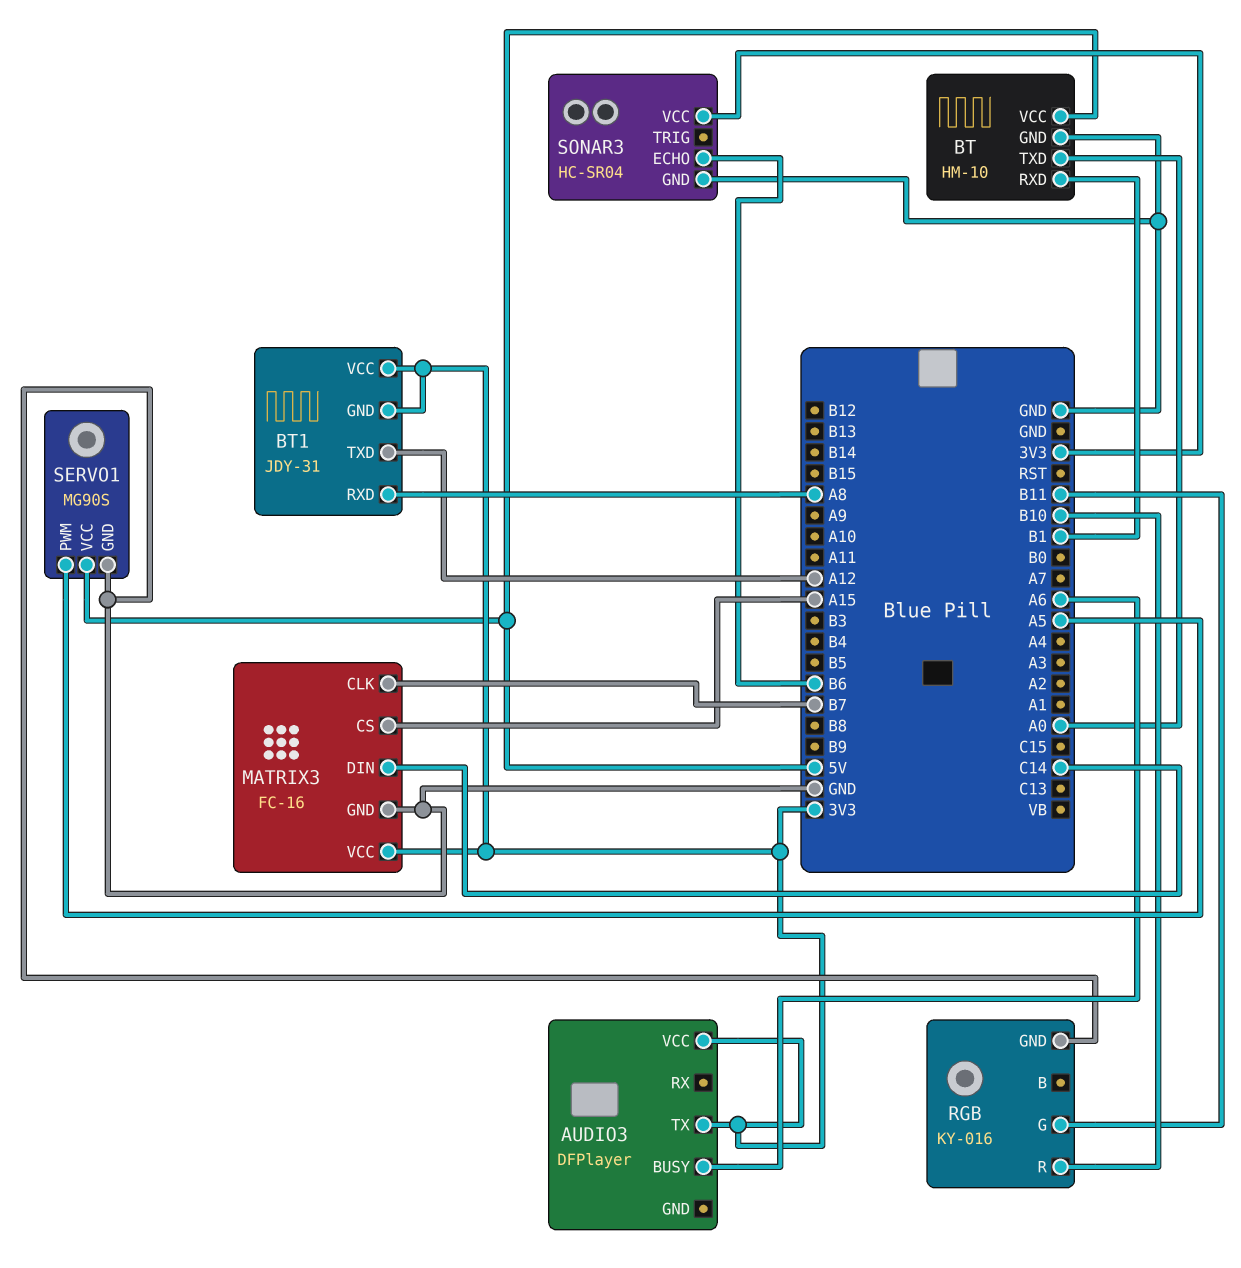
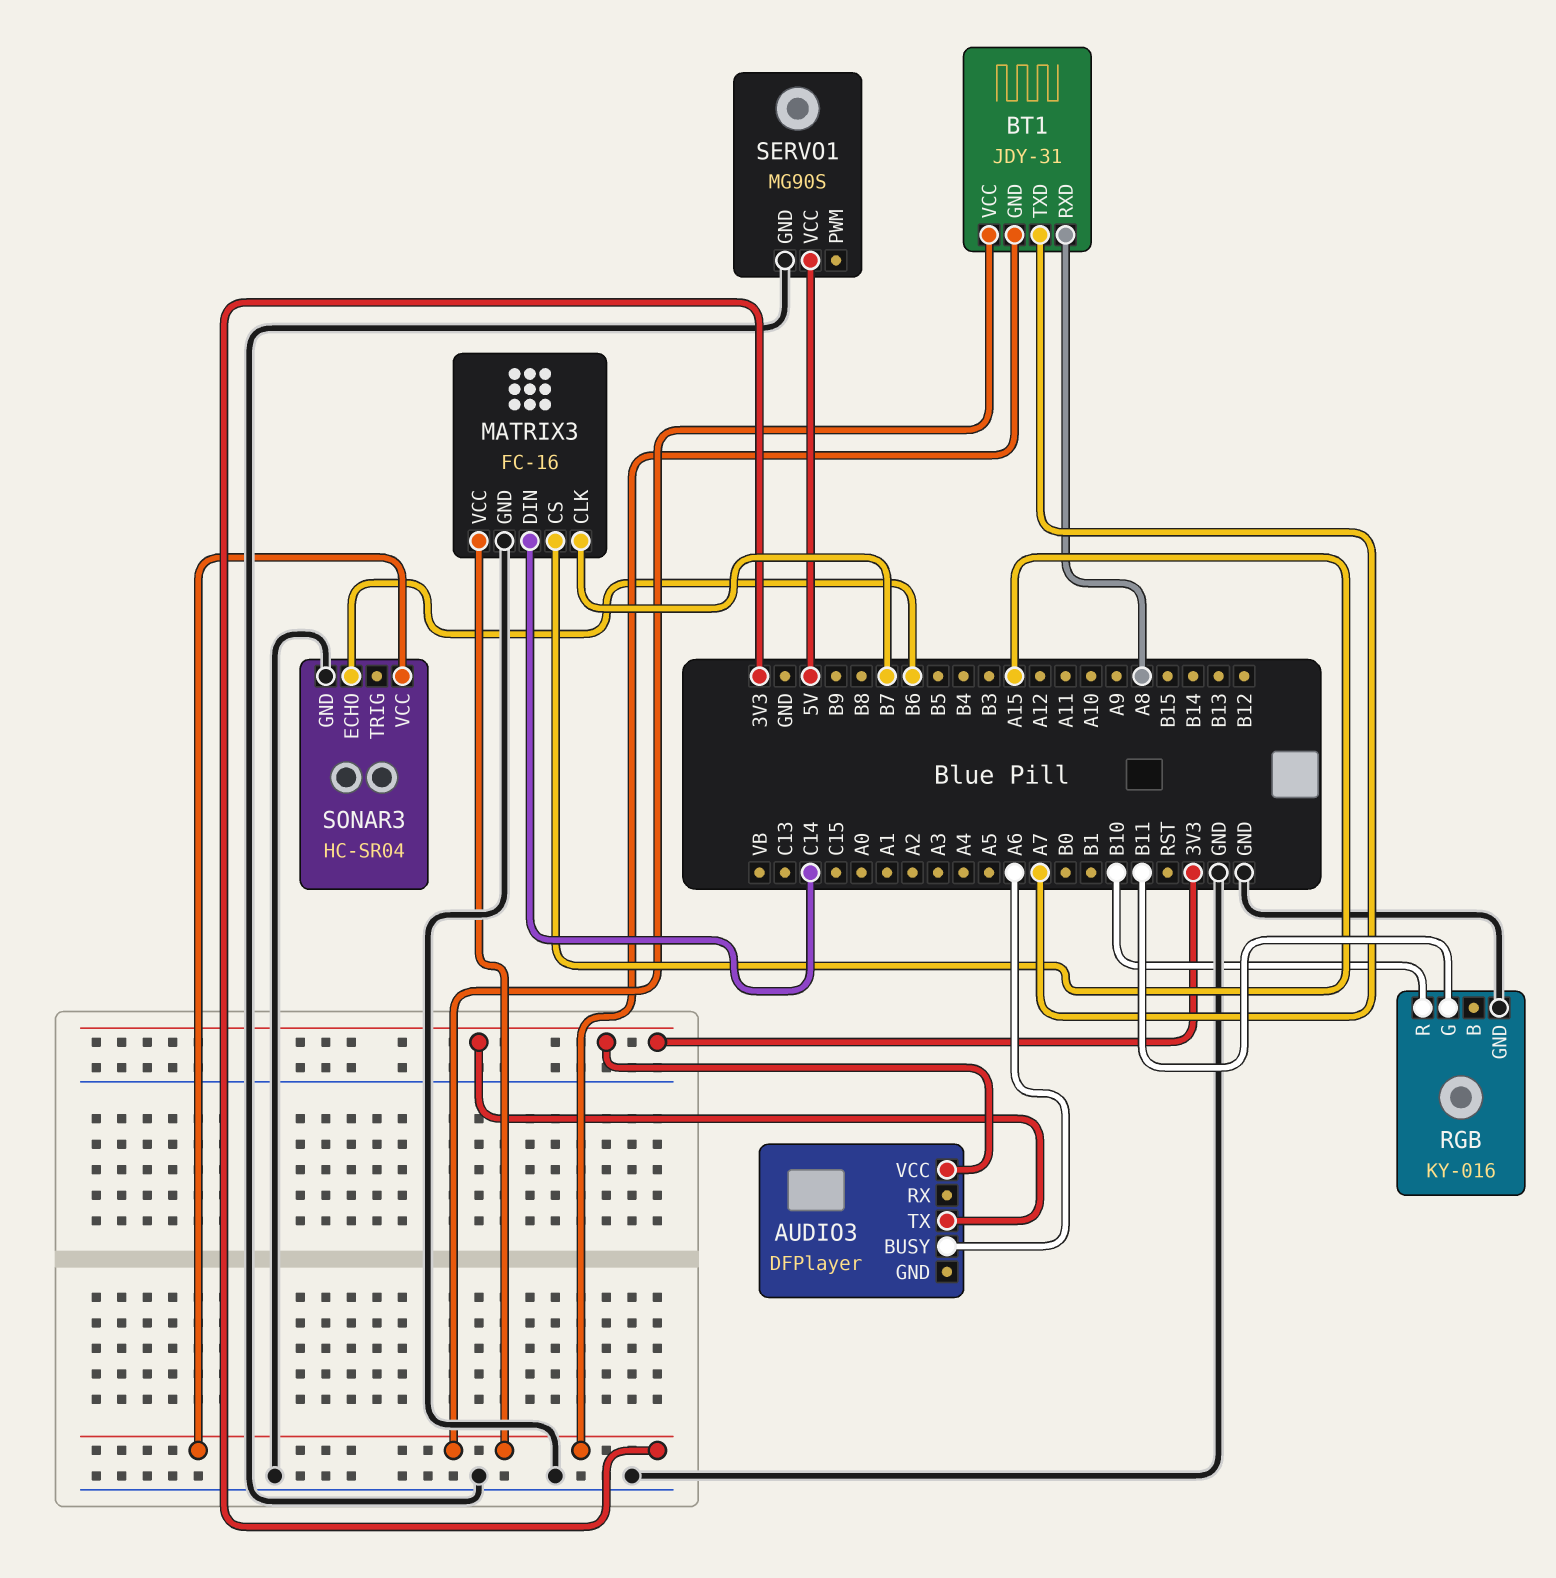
BT: HM-10 -> none
BT pin GND: GND -> none
BT pin RXD: B1 -> none
BT pin TXD: A0 -> none
BT pin VCC: 5V -> none
BT1 pin TXD: A12 -> A7
SERVO1 pin PWM: A5 -> none

